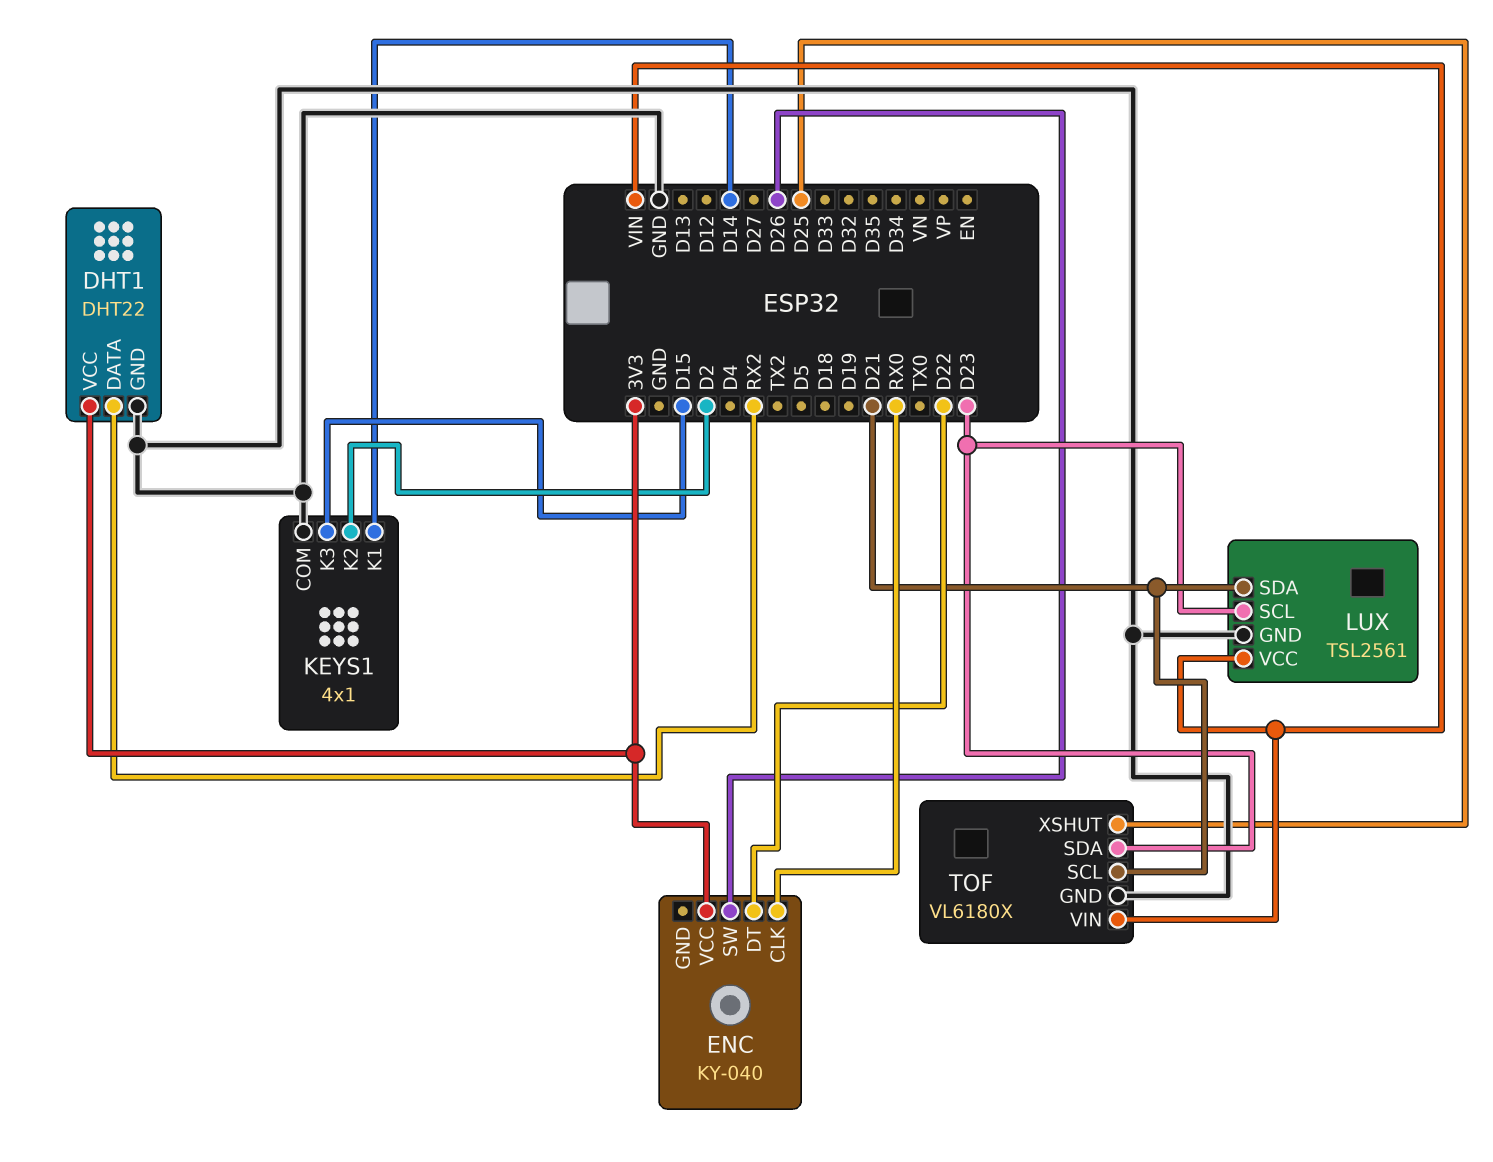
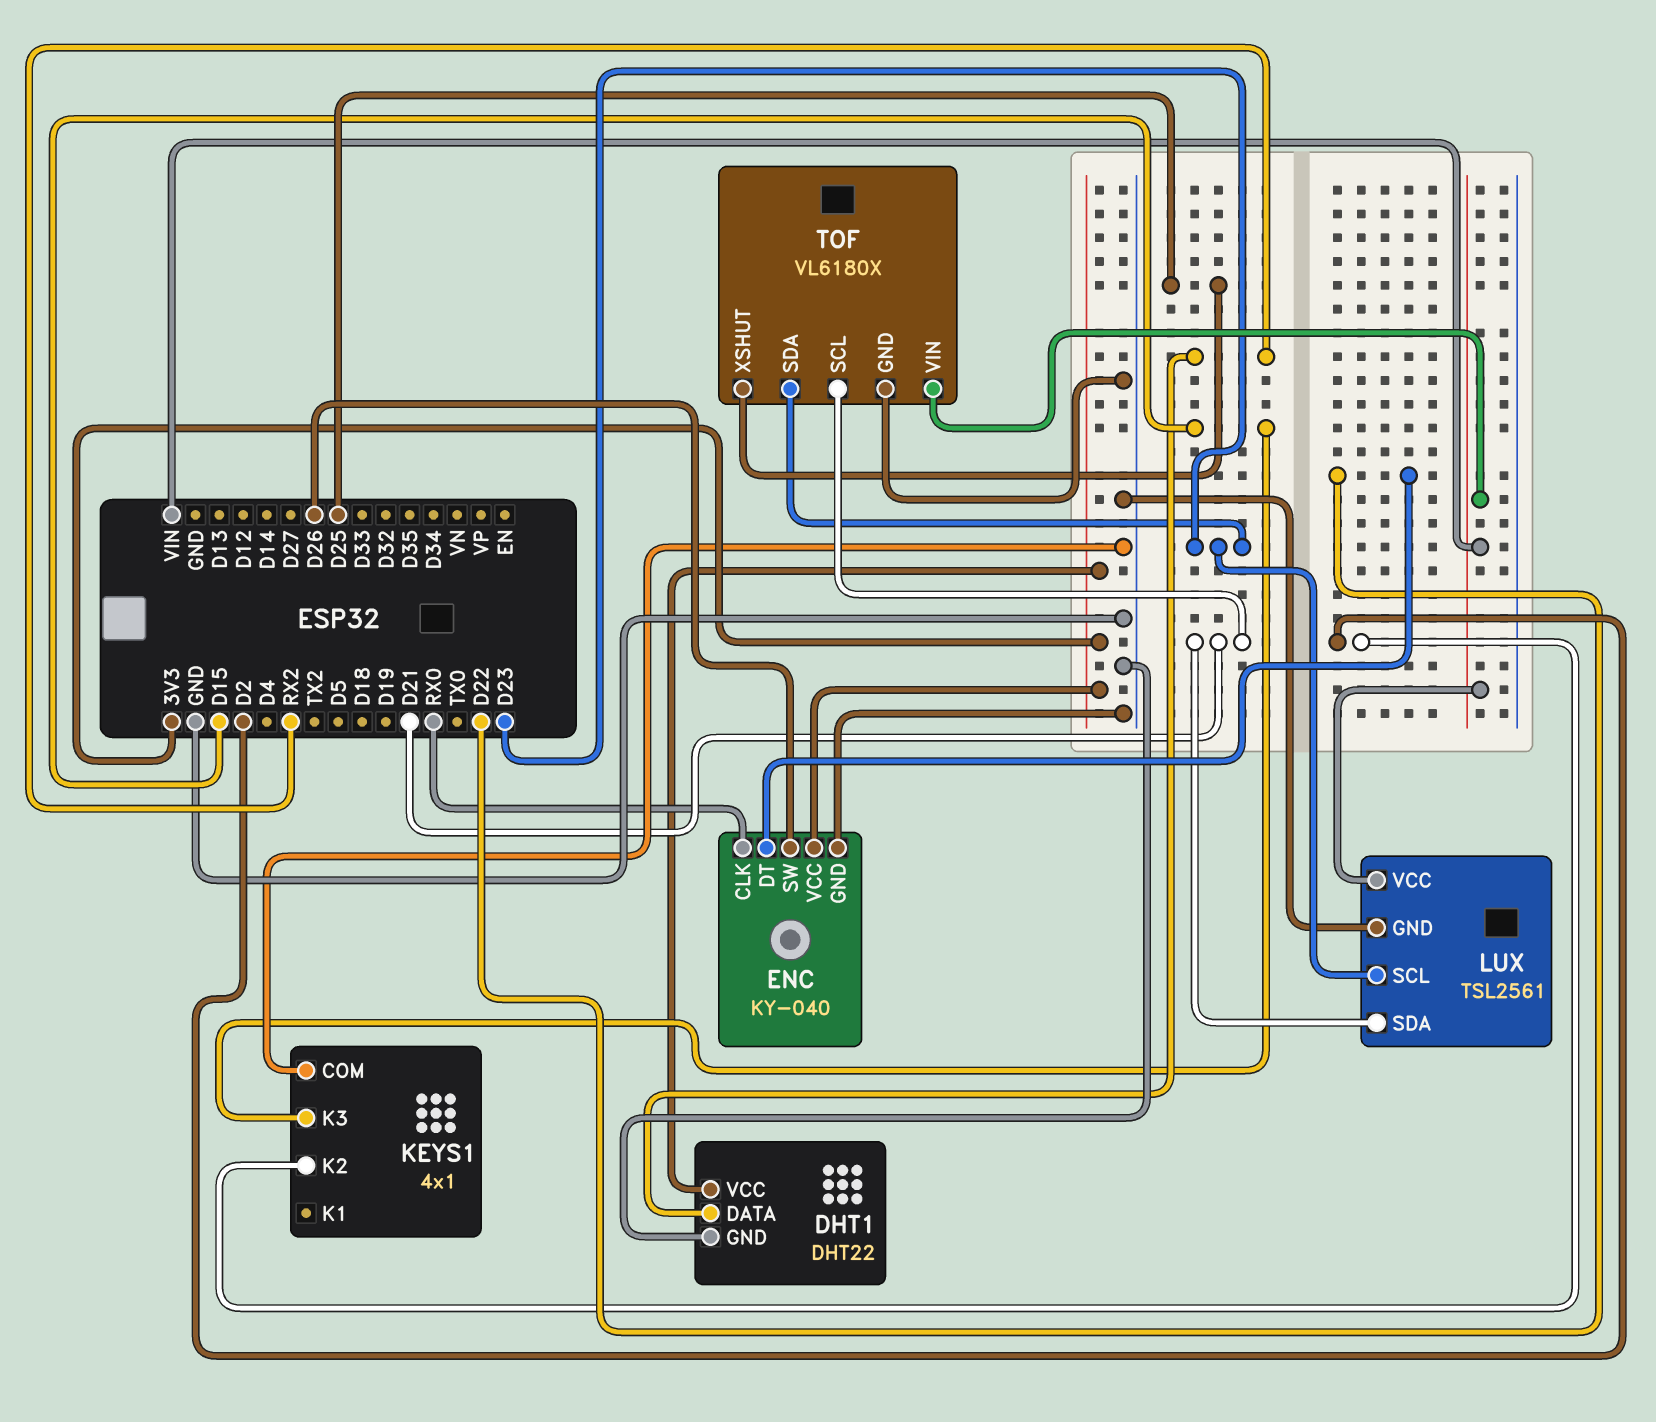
ENC pin GND: none -> GND
KEYS1 pin K1: D14 -> none

